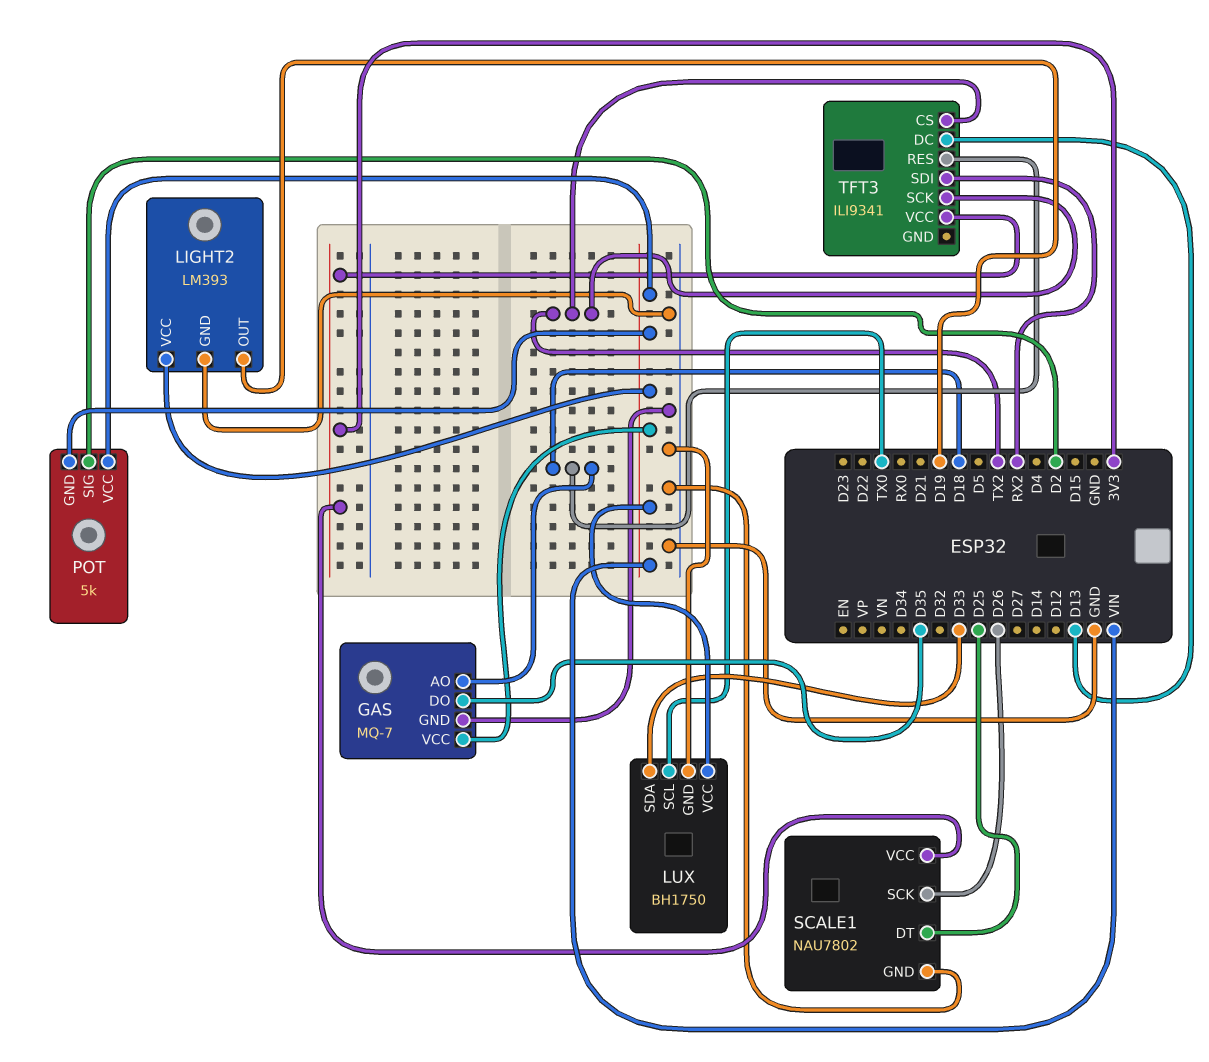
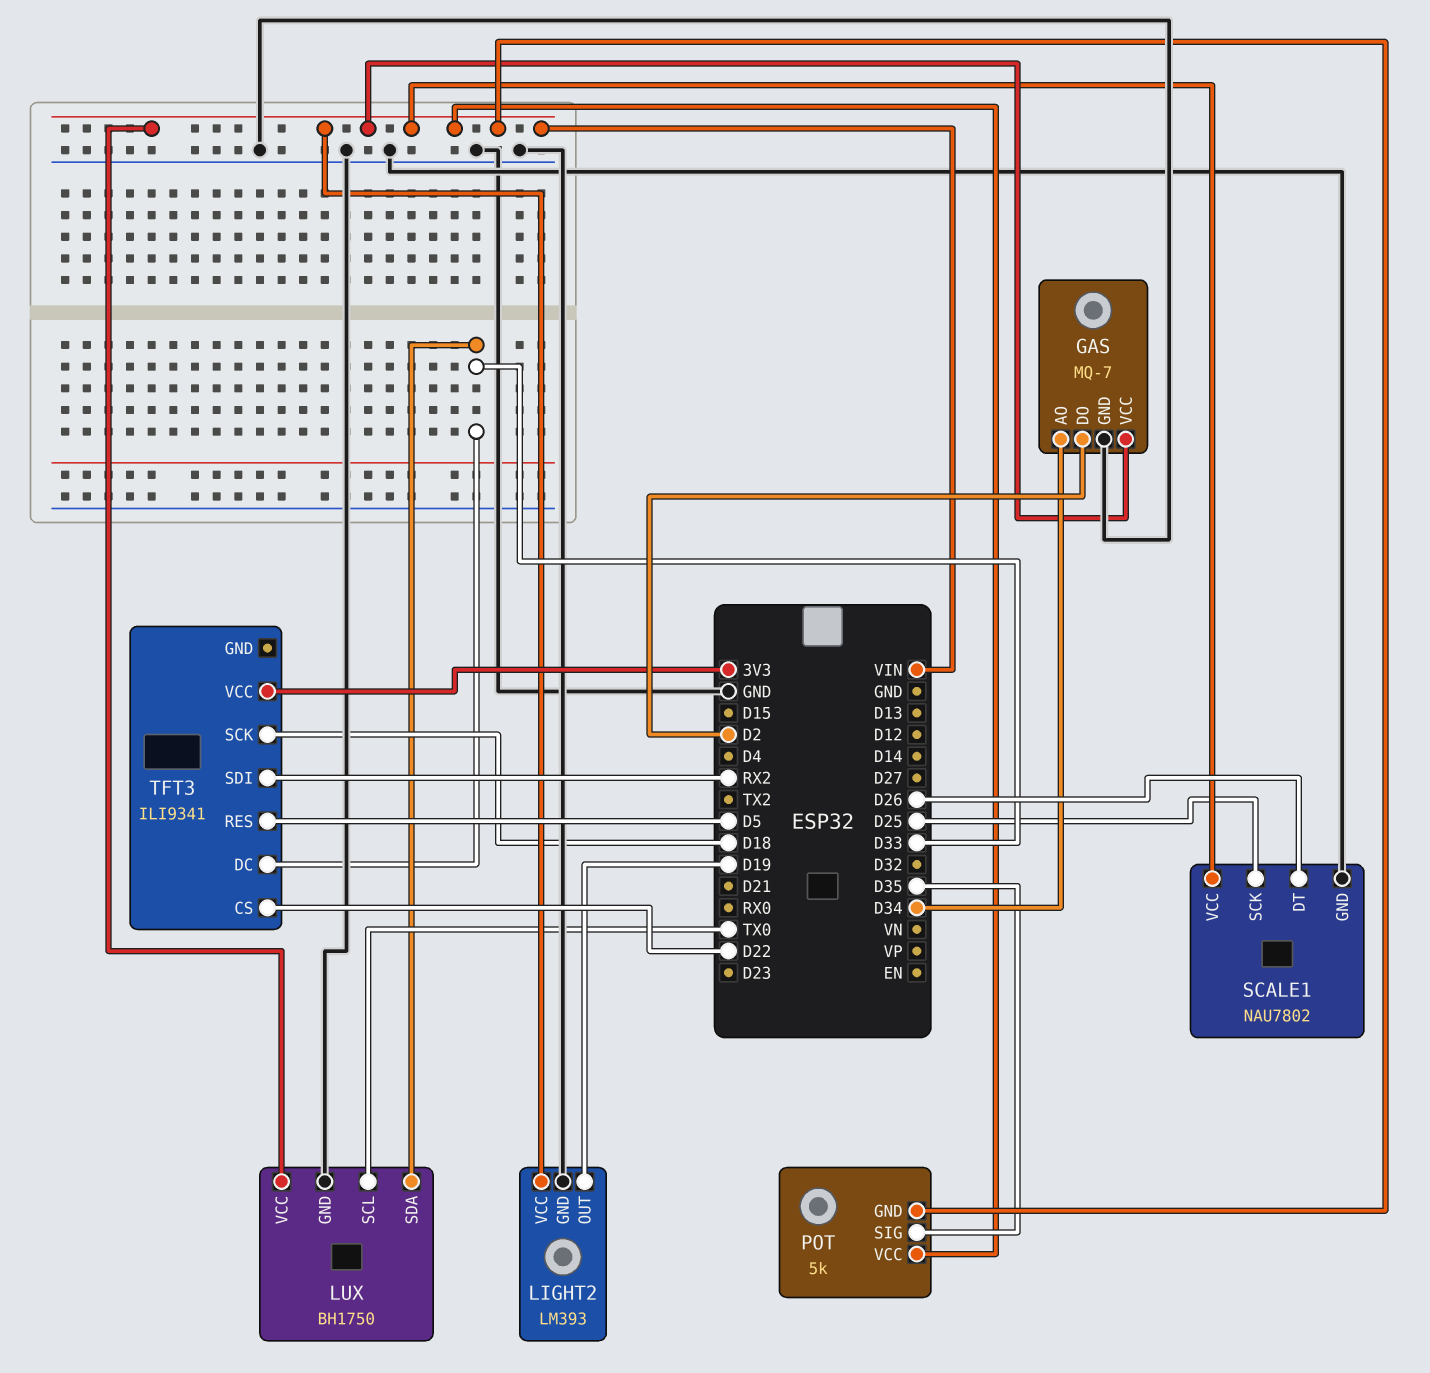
GAS pin AO: D18 -> D34
GAS pin DO: D35 -> D2
POT pin SIG: D2 -> D35
SCALE1 pin DT: D25 -> D26
SCALE1 pin SCK: D26 -> D25
SCALE1 pin VCC: 3V3 -> VIN
TFT3 pin CS: TX2 -> D22
TFT3 pin DC: D13 -> D33
TFT3 pin RES: D18 -> D5
TFT3 pin SCK: TX2 -> D18

